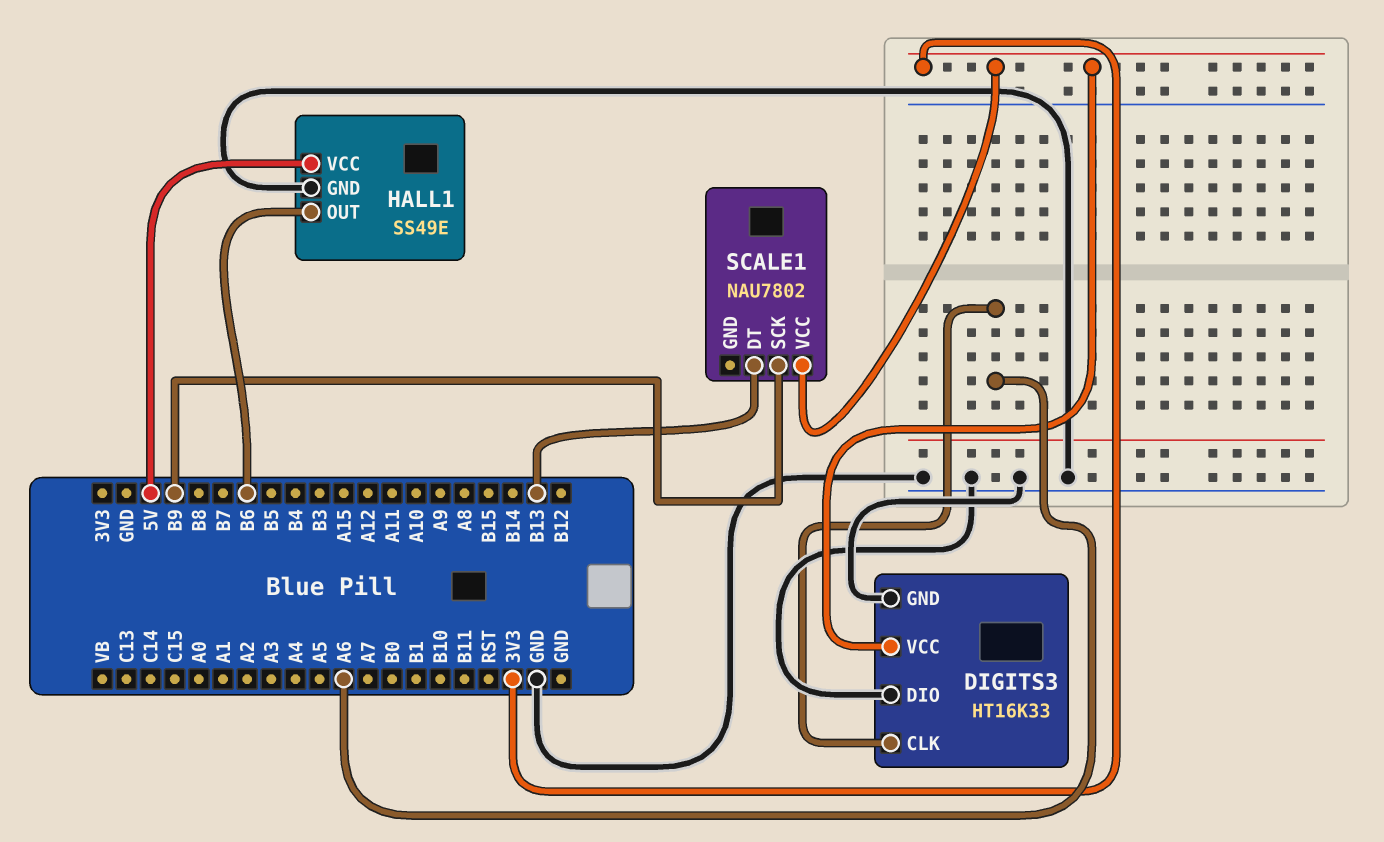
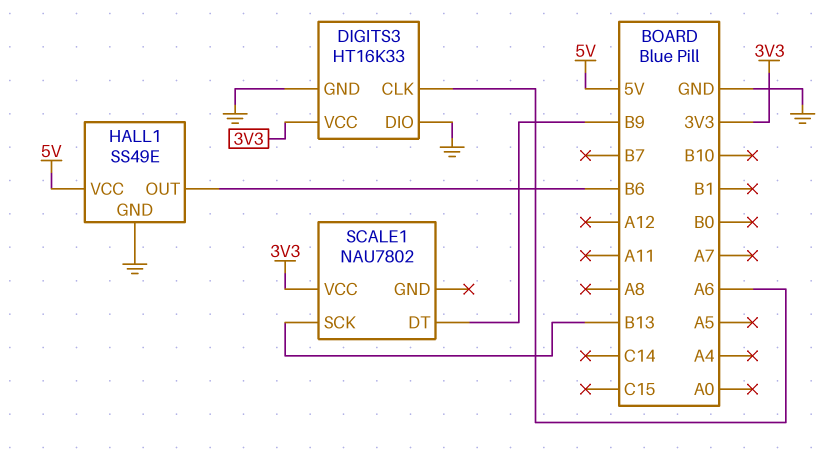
SCALE1 pin DT: B13 -> B9
SCALE1 pin SCK: B9 -> B13

